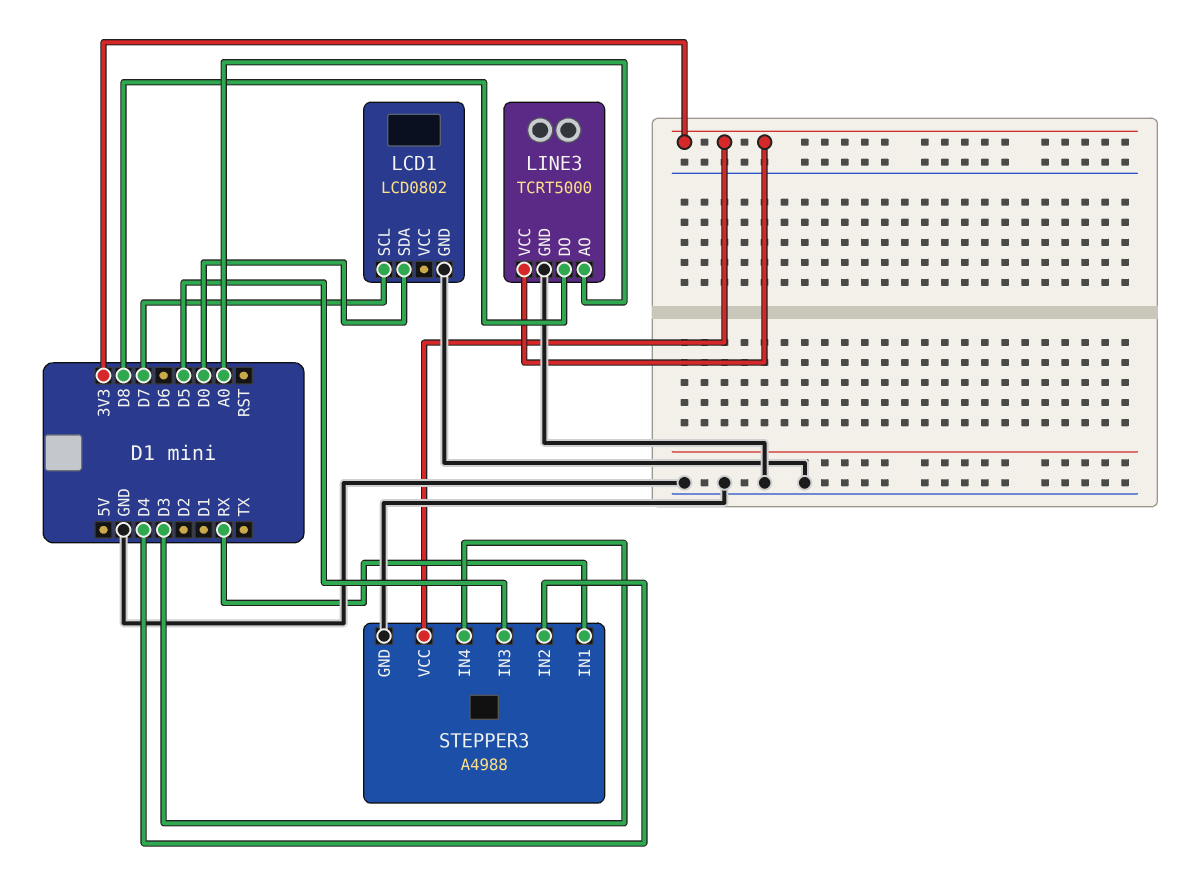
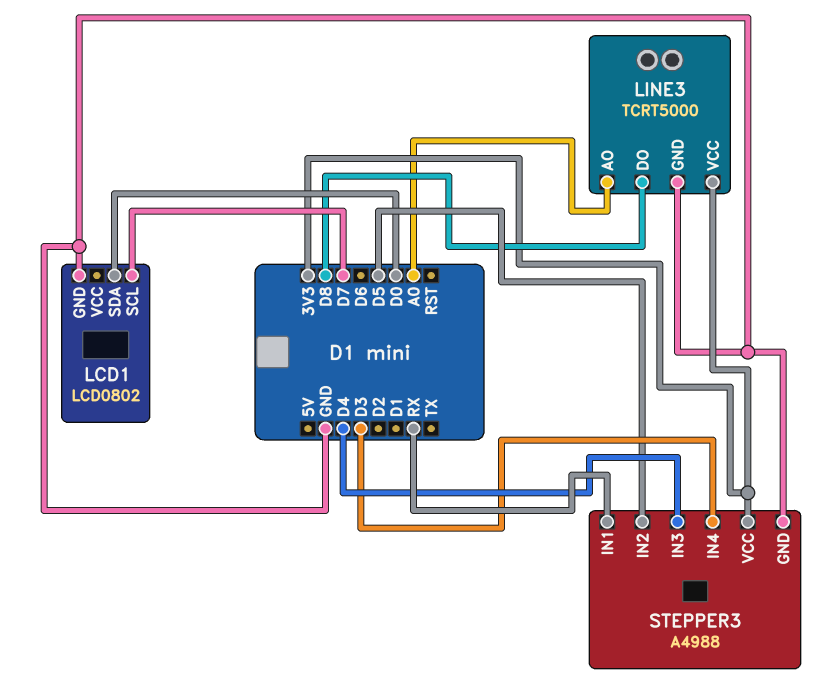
STEPPER3 pin IN2: D4 -> D5
STEPPER3 pin IN3: D5 -> D4

